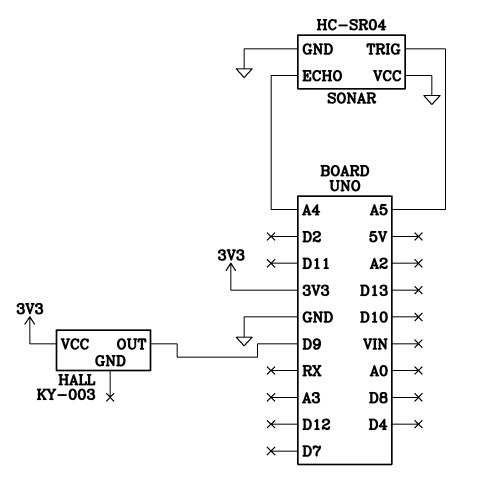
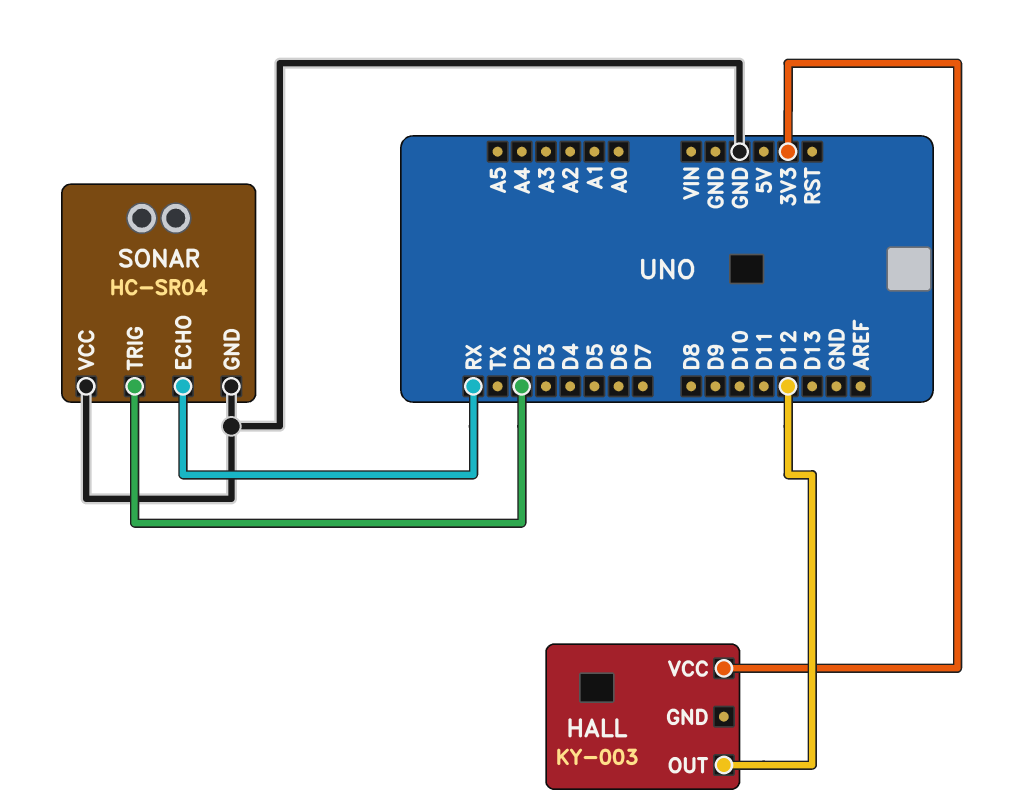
HALL pin OUT: D9 -> D12
SONAR pin ECHO: A4 -> RX
SONAR pin TRIG: A5 -> D2

